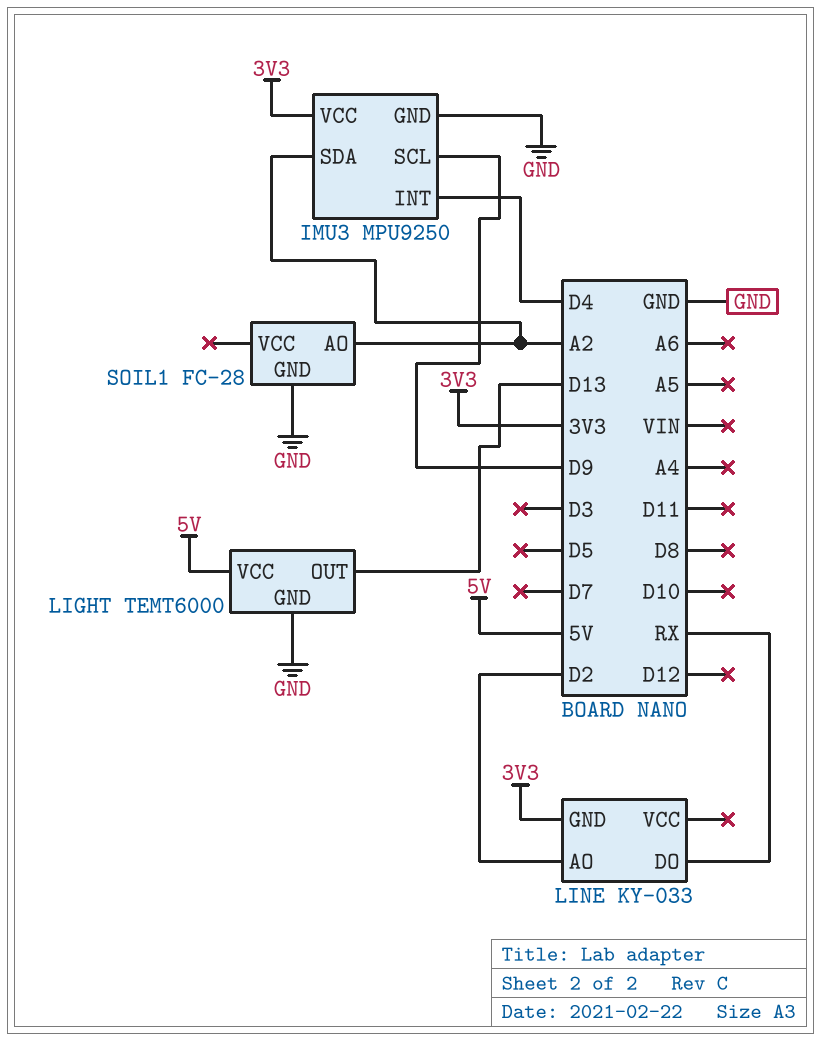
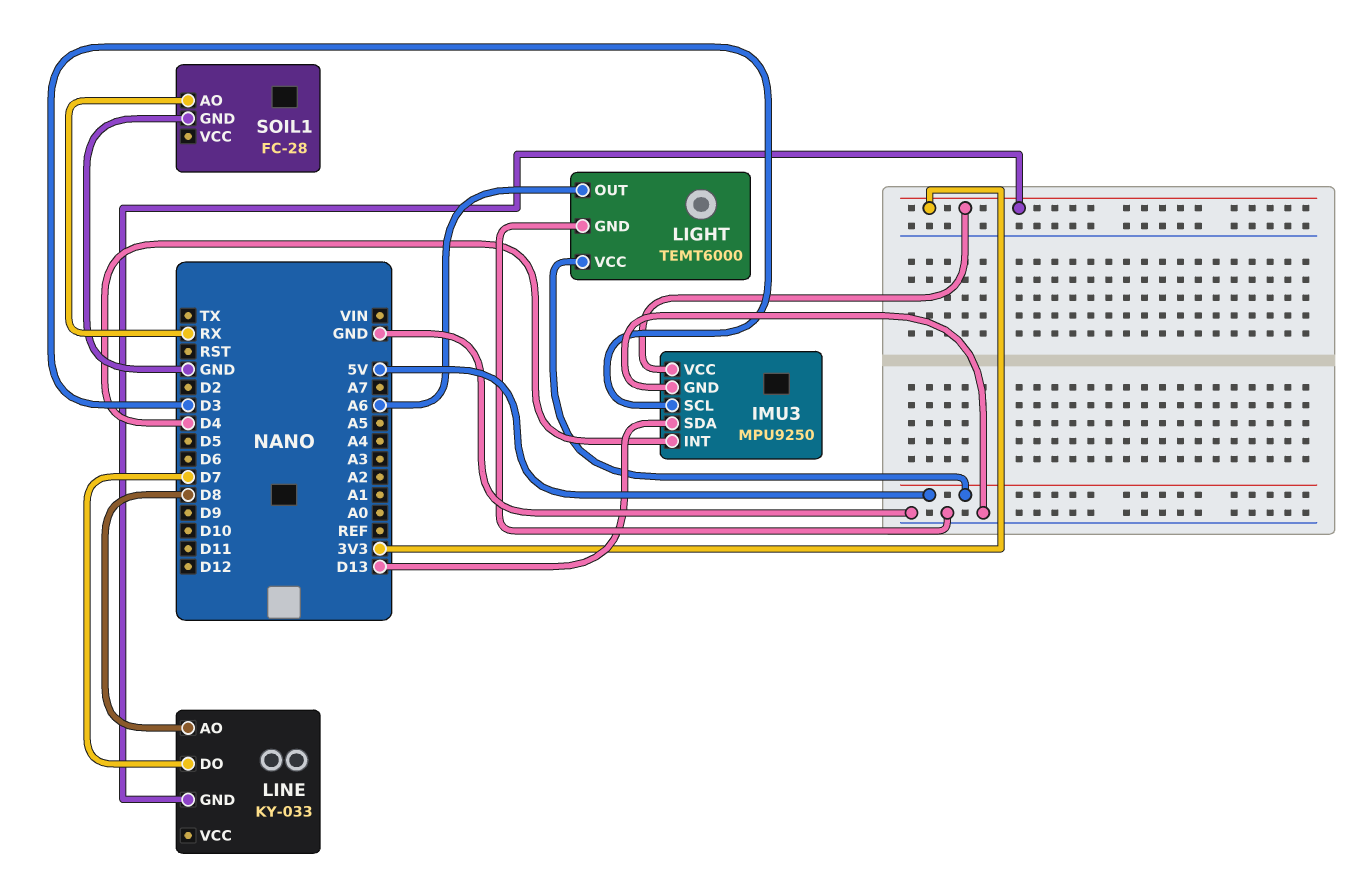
IMU3 pin SCL: D9 -> D3
IMU3 pin SDA: A2 -> D13
LIGHT pin OUT: D13 -> A6
LINE pin AO: D2 -> D8
LINE pin DO: RX -> D7
SOIL1 pin AO: A2 -> RX

